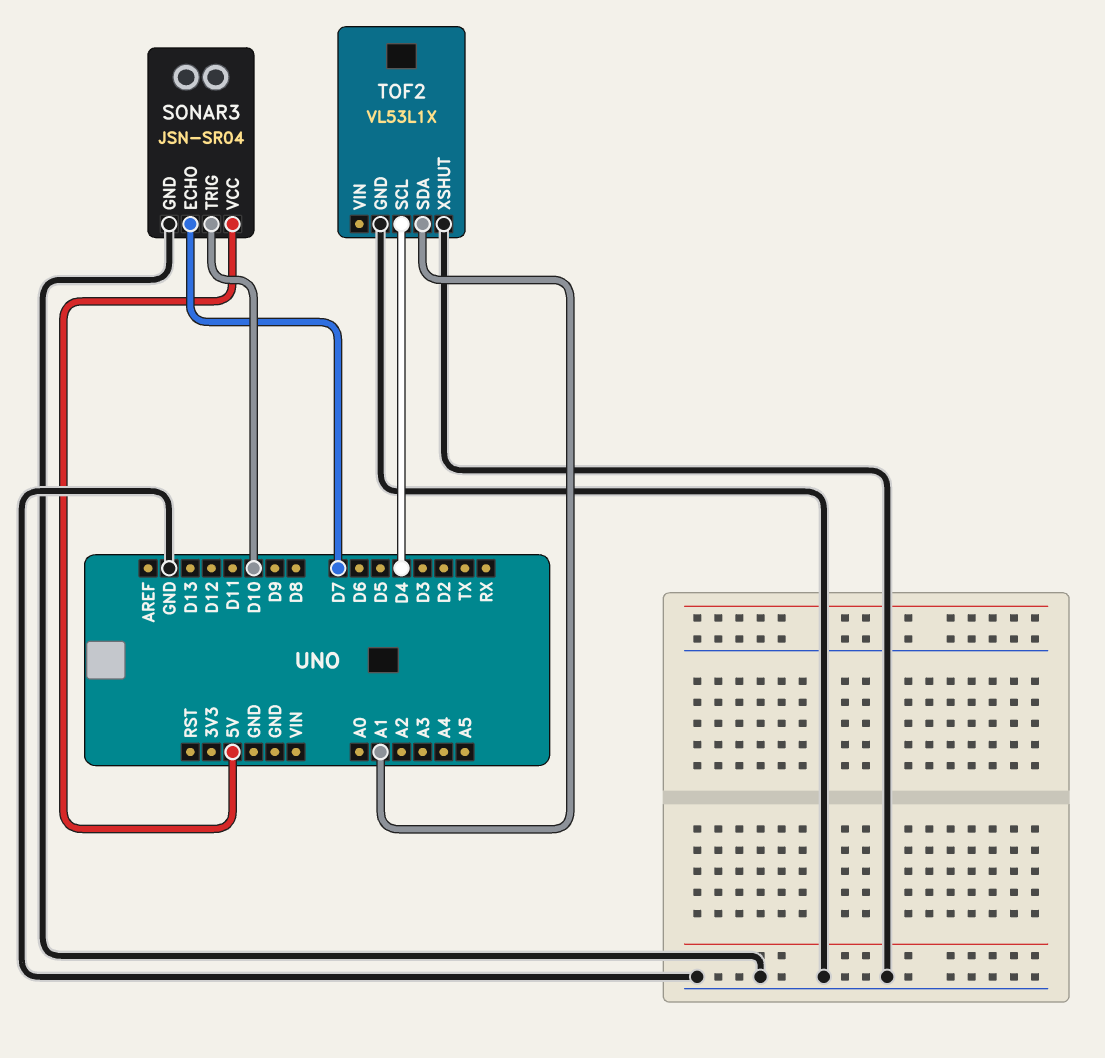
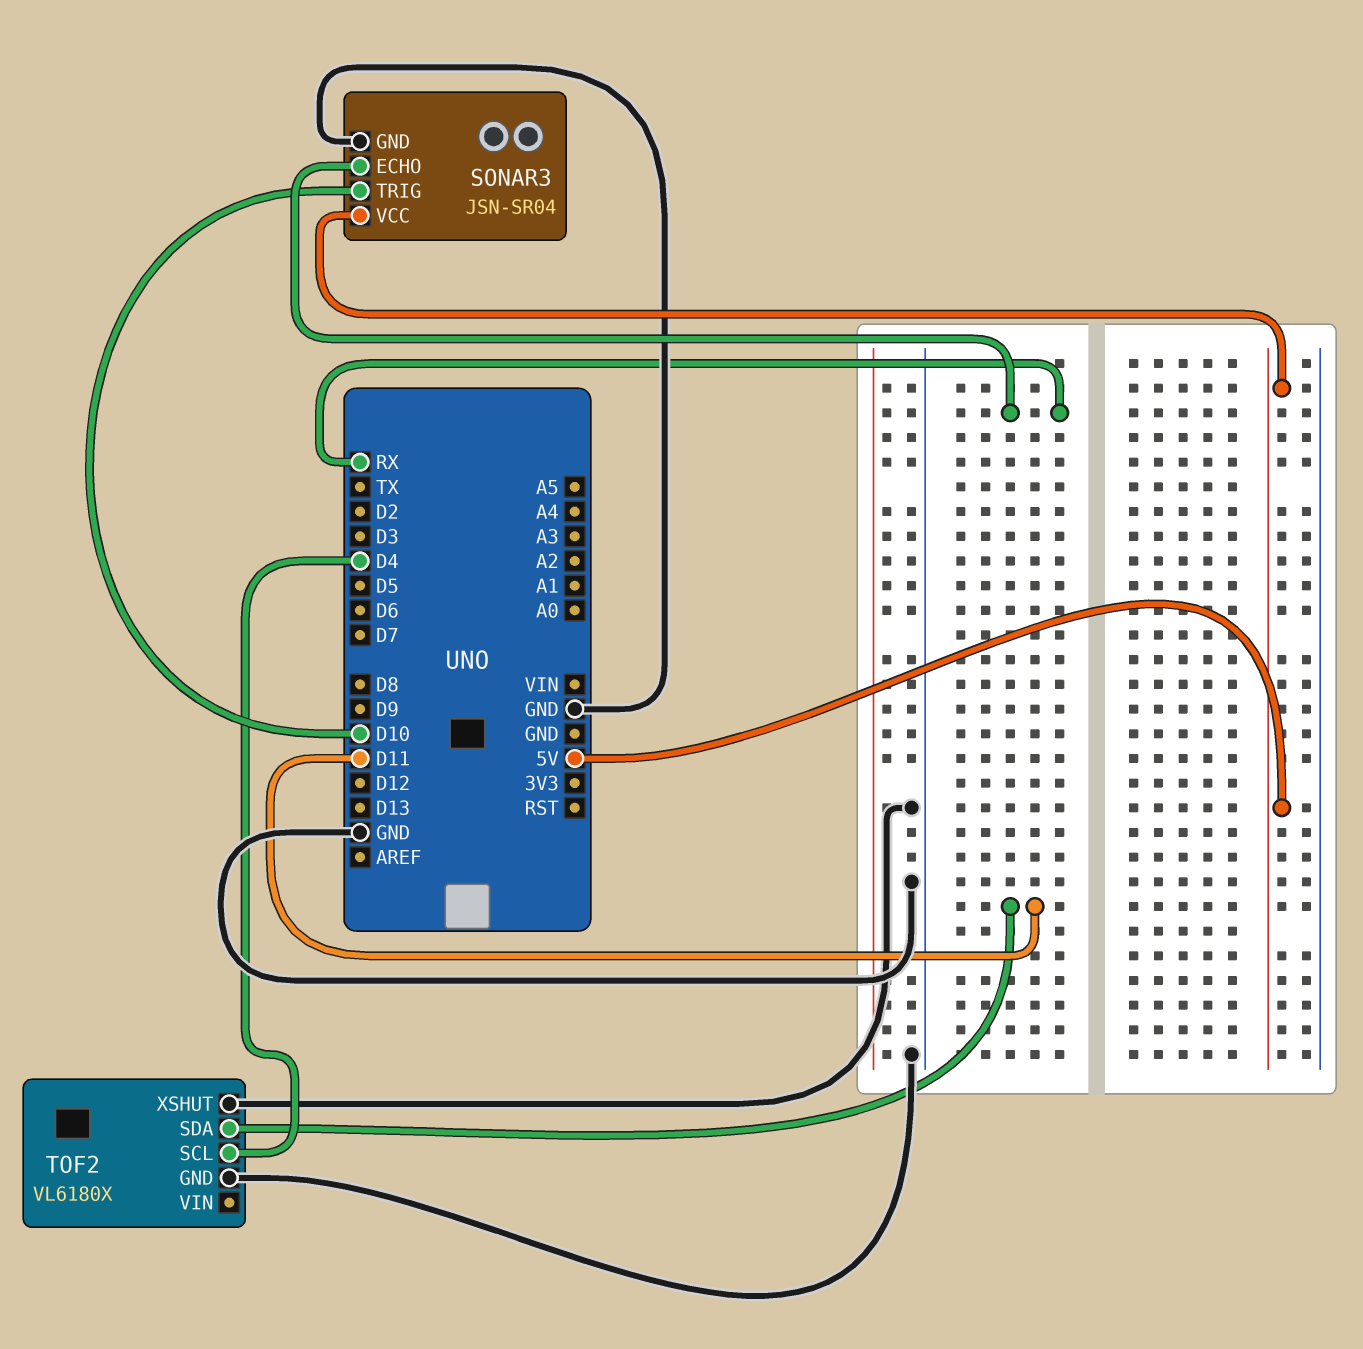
SONAR3 pin ECHO: D7 -> RX
TOF2: VL53L1X -> VL6180X
TOF2 pin SDA: A1 -> D11

